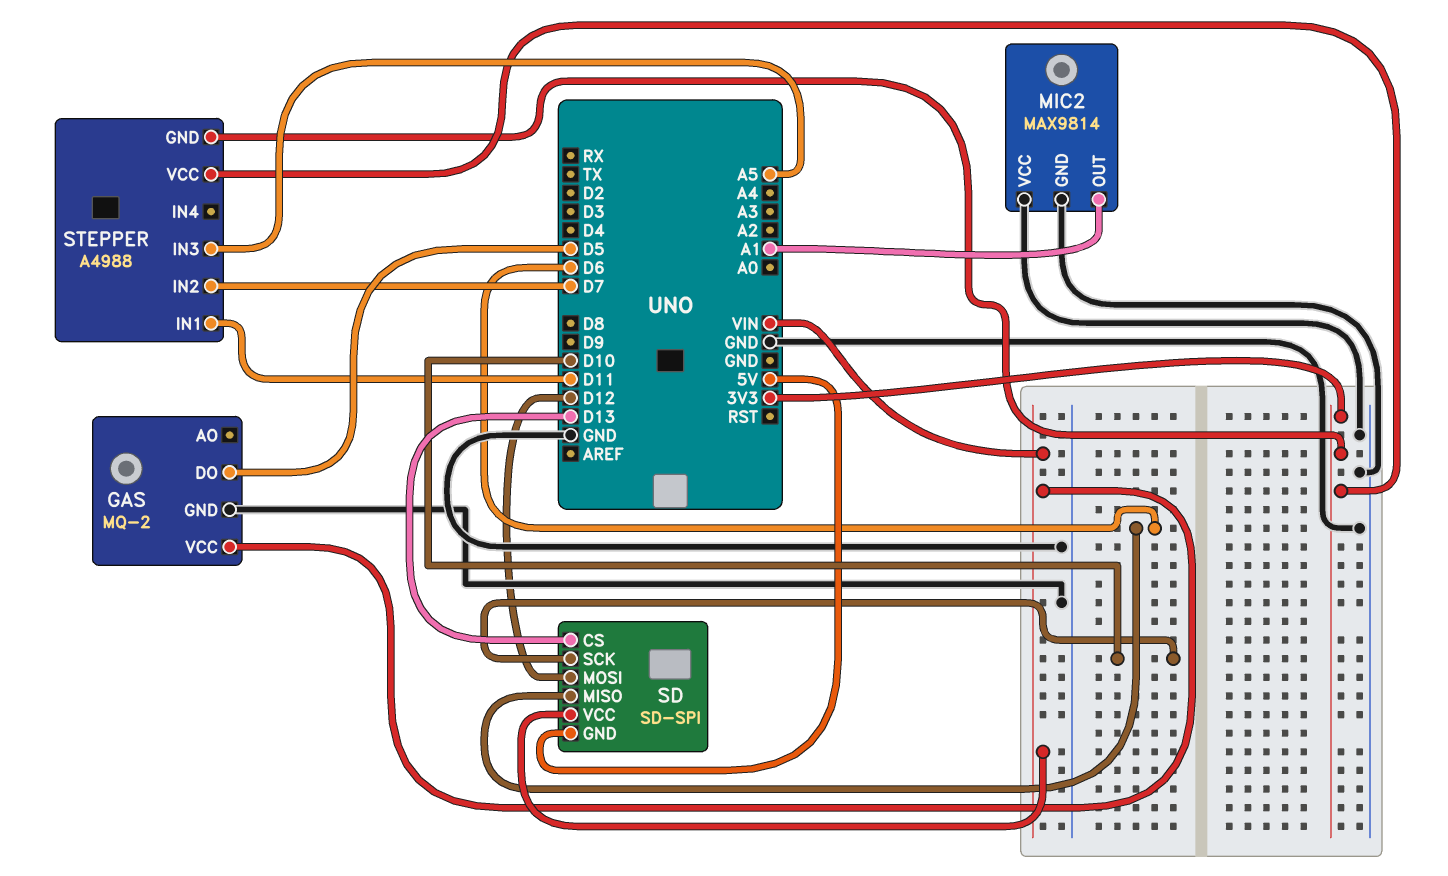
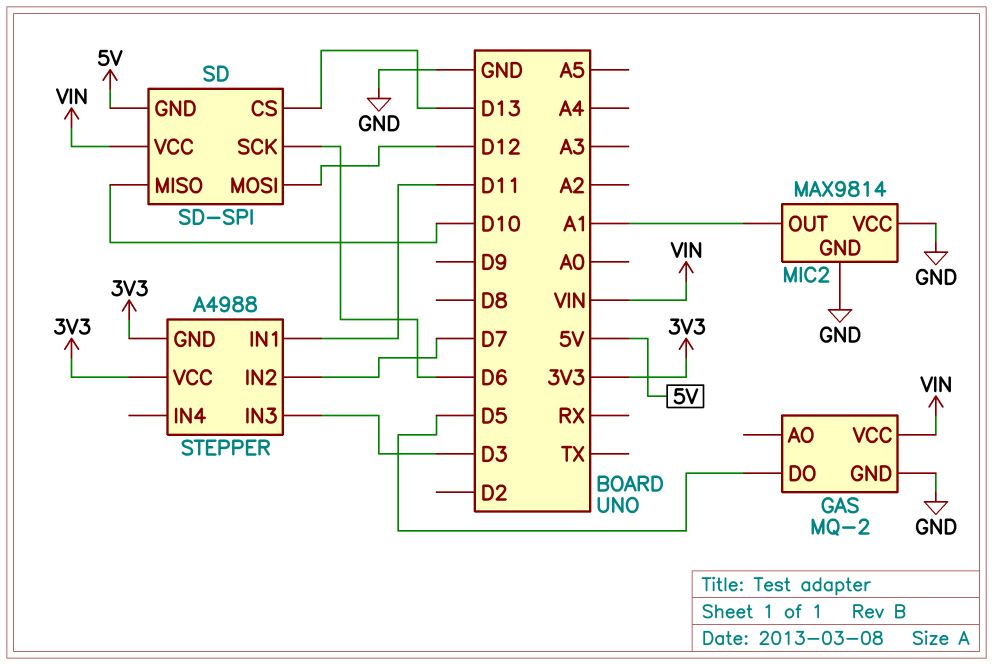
SD pin MISO: D6 -> D10
SD pin SCK: D10 -> D6
STEPPER pin IN3: A5 -> D3

